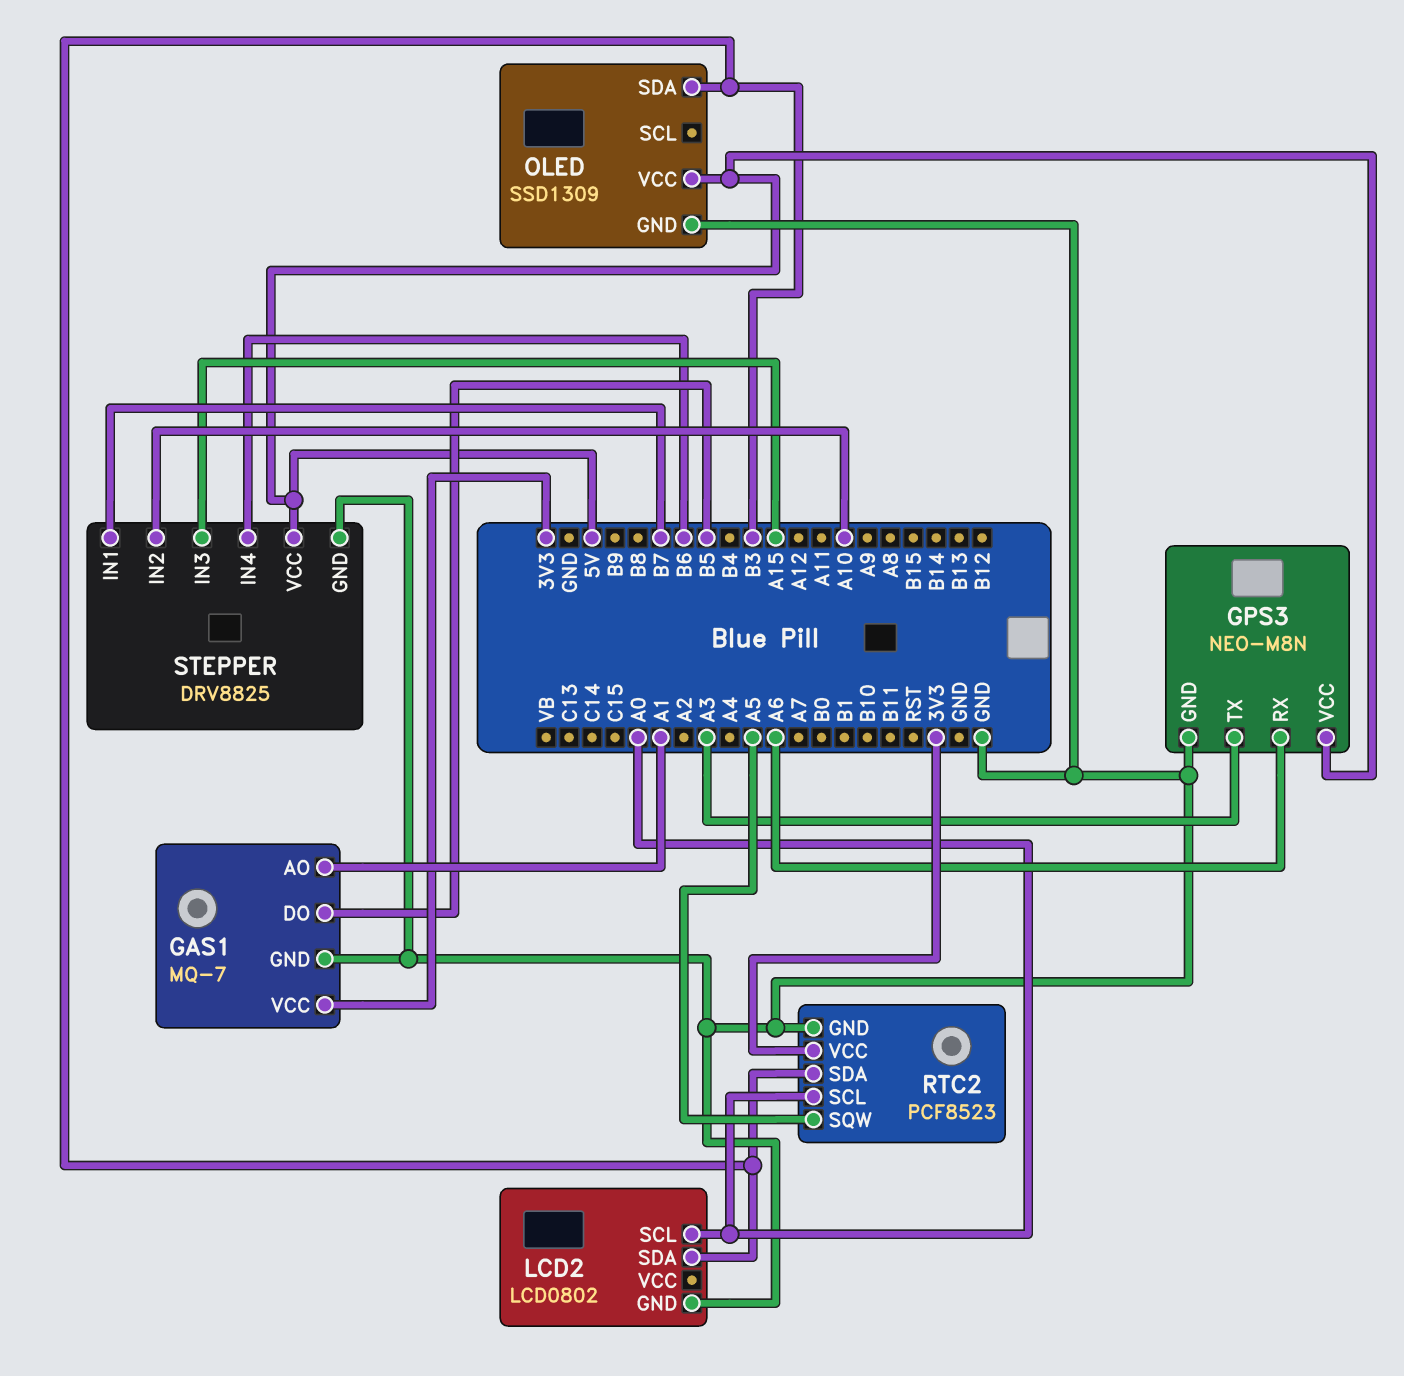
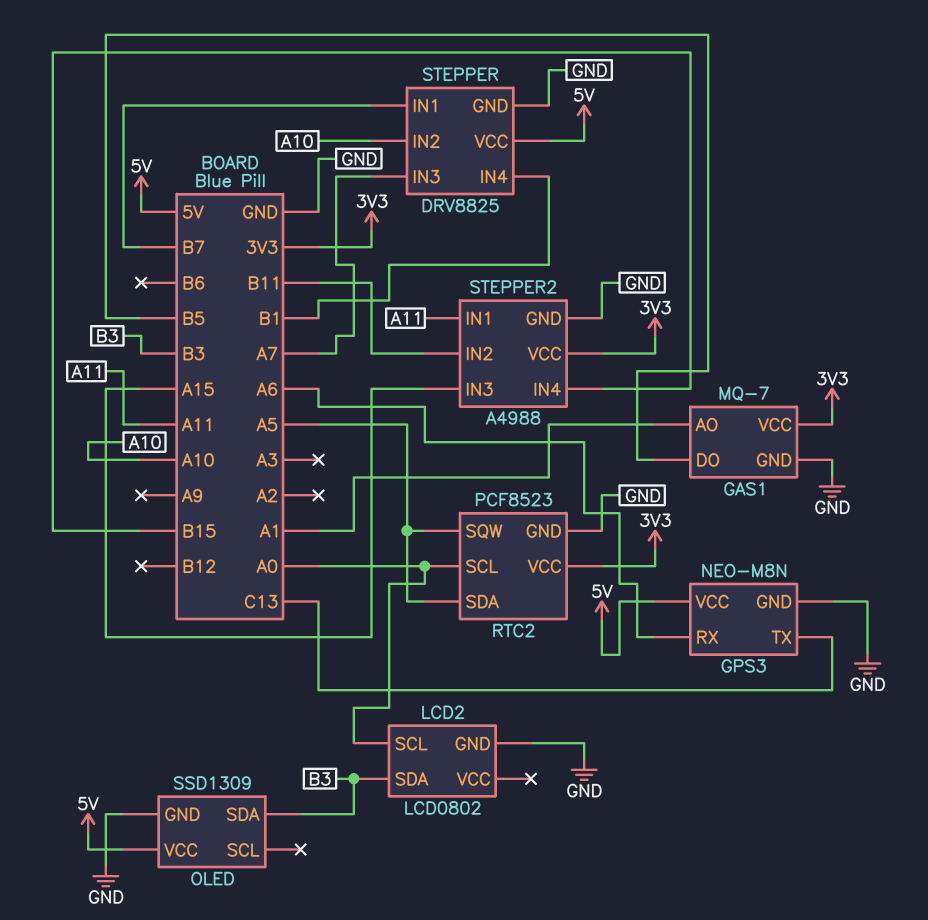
GPS3 pin TX: A3 -> C13
RTC2 pin SDA: B3 -> A5
STEPPER pin IN3: A15 -> A7
STEPPER pin IN4: B6 -> B1
STEPPER2: none -> A4988
STEPPER2 pin GND: none -> GND
STEPPER2 pin IN1: none -> A11
STEPPER2 pin IN2: none -> B11
STEPPER2 pin IN3: none -> A15
STEPPER2 pin IN4: none -> B15
STEPPER2 pin VCC: none -> 3V3

